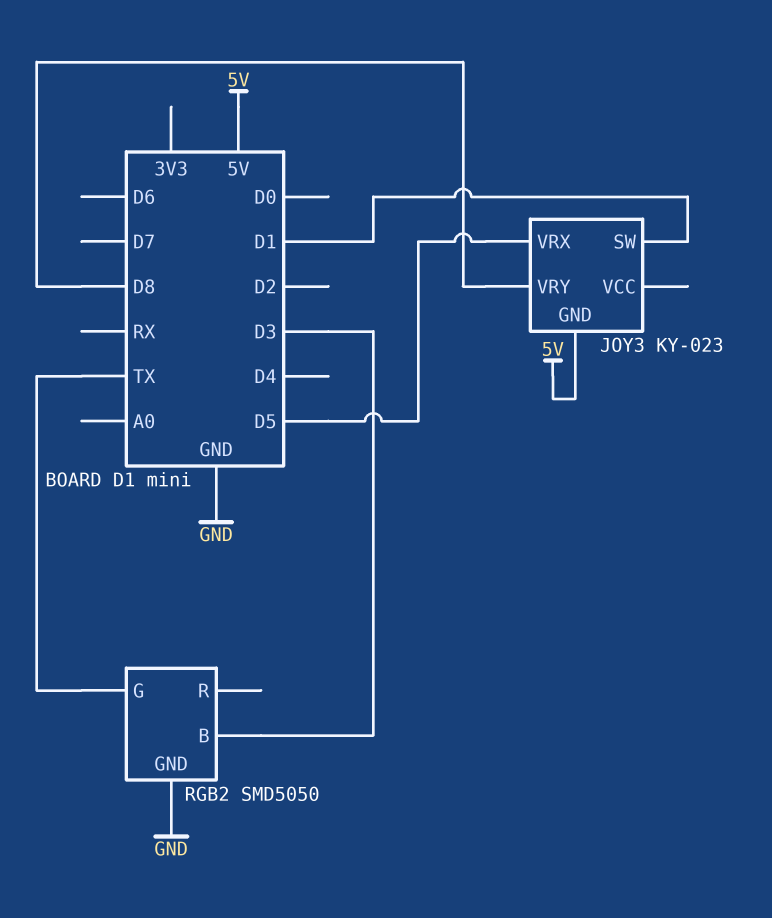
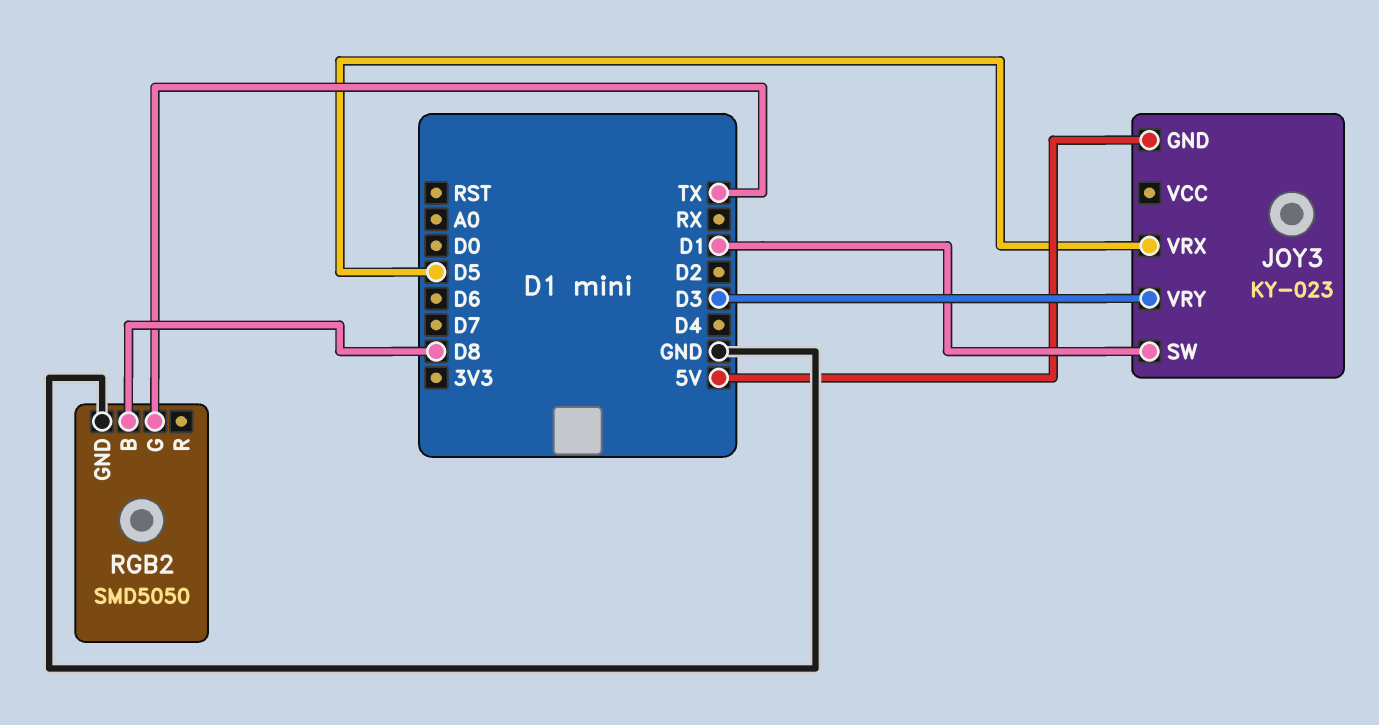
JOY3 pin VRY: D8 -> D3
RGB2 pin B: D3 -> D8

